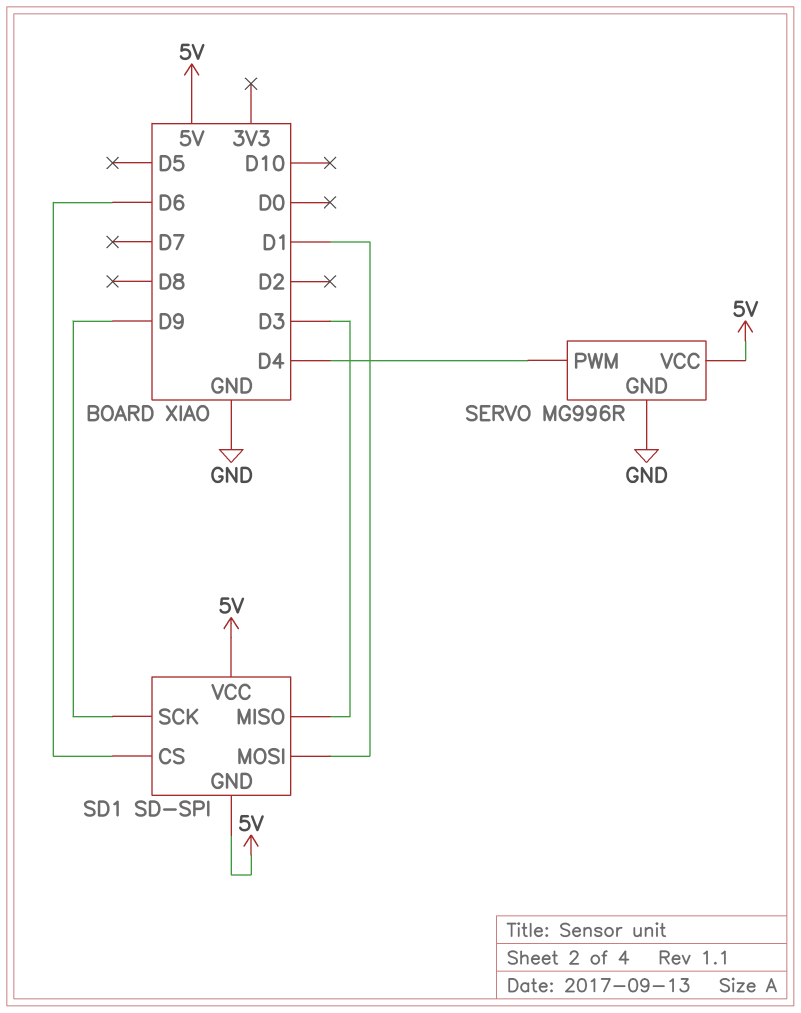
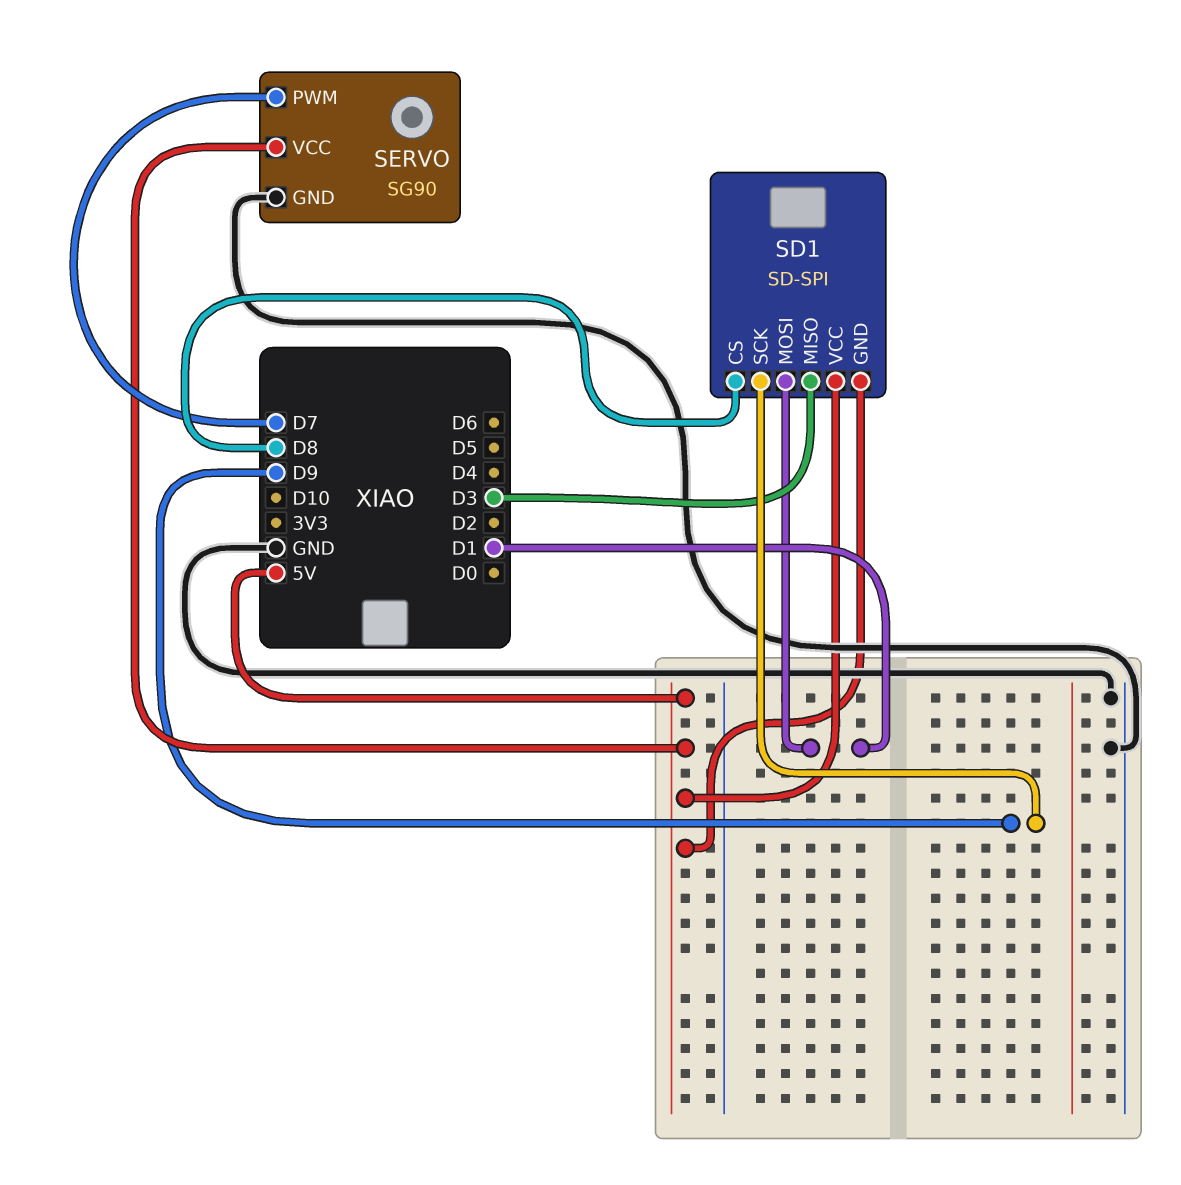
SD1 pin CS: D6 -> D8
SERVO: MG996R -> SG90
SERVO pin PWM: D4 -> D7

